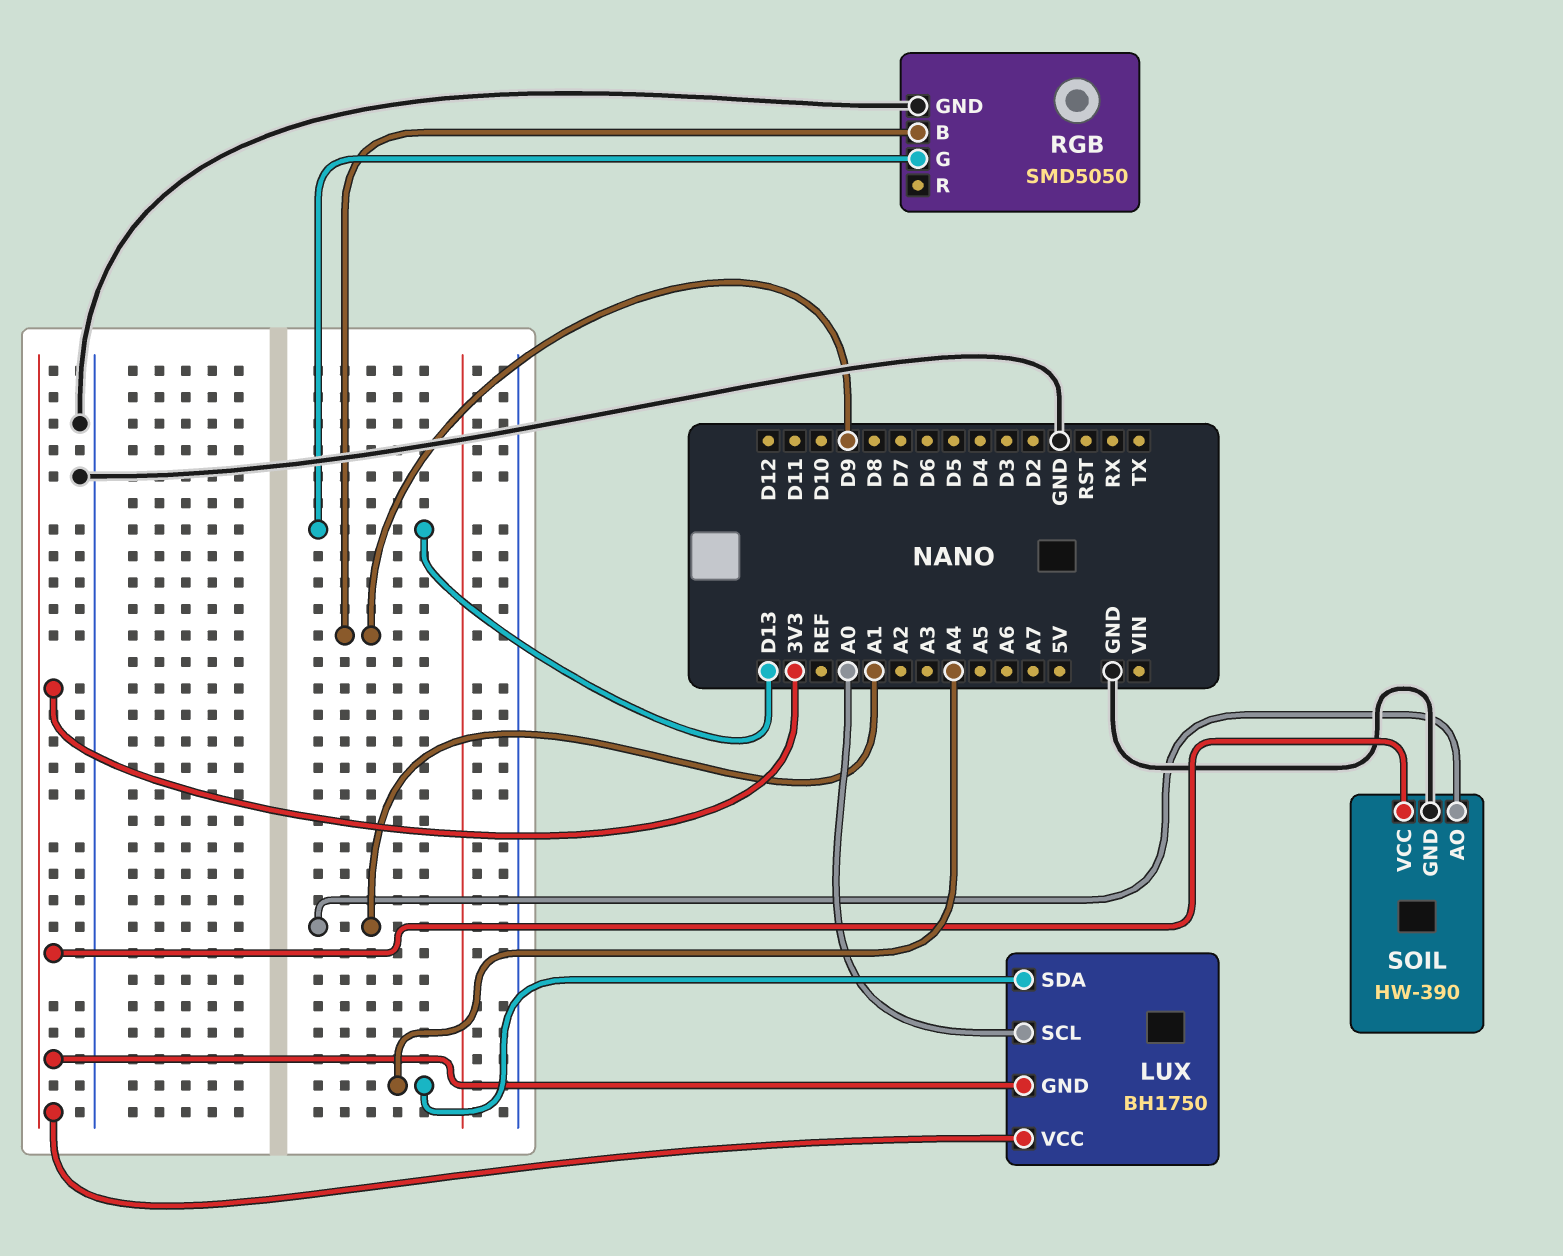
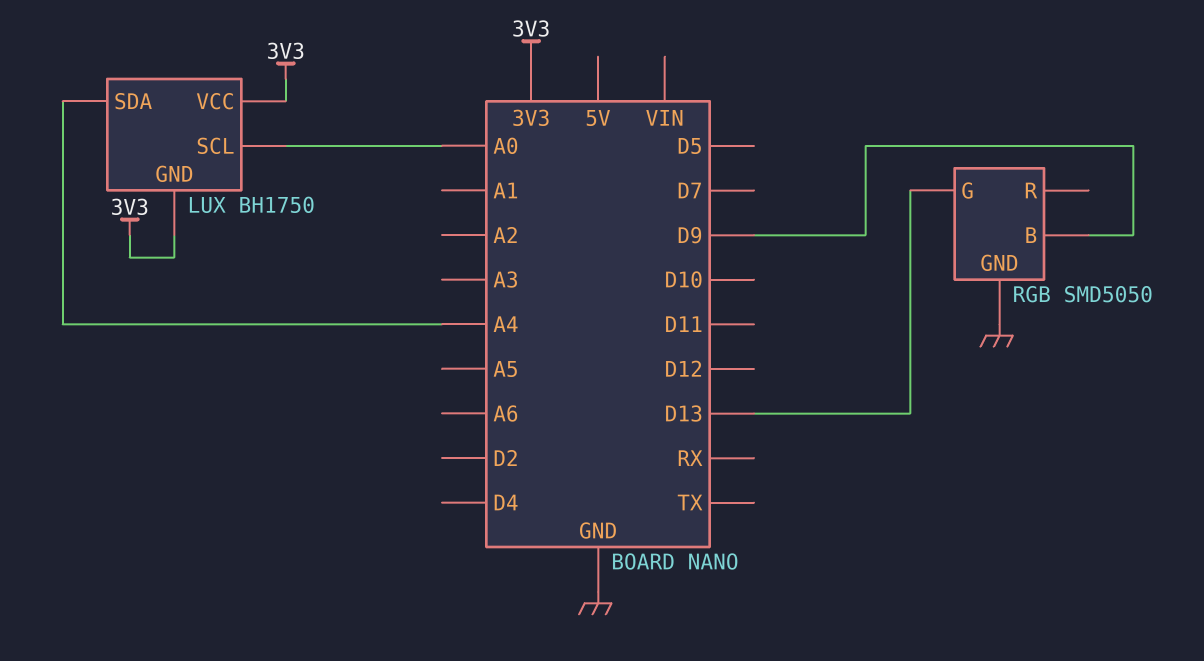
SOIL: HW-390 -> none
SOIL pin AO: A1 -> none
SOIL pin GND: GND -> none
SOIL pin VCC: 3V3 -> none

